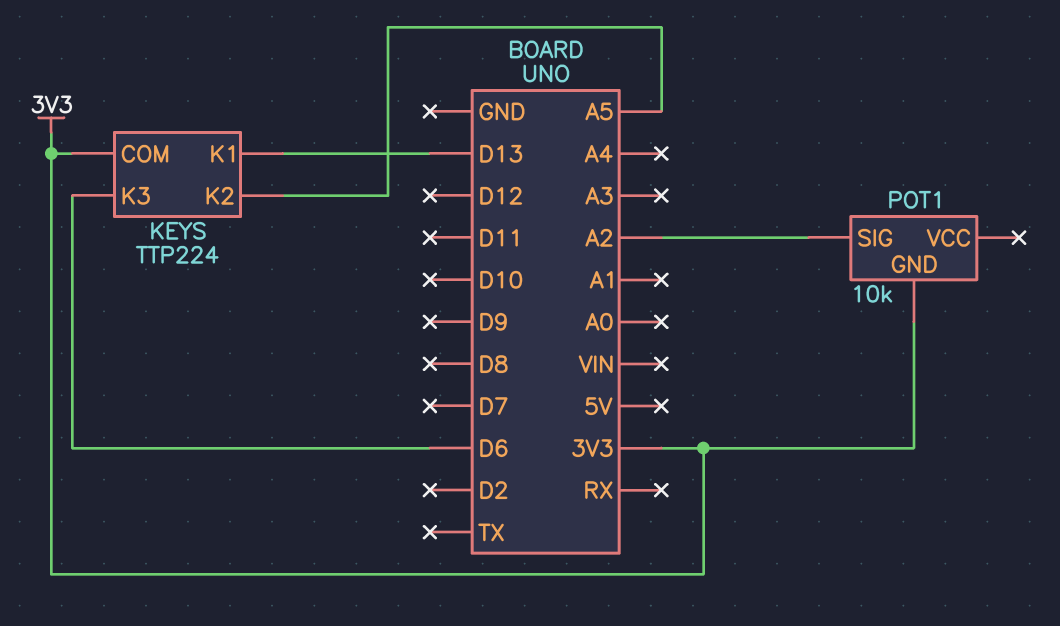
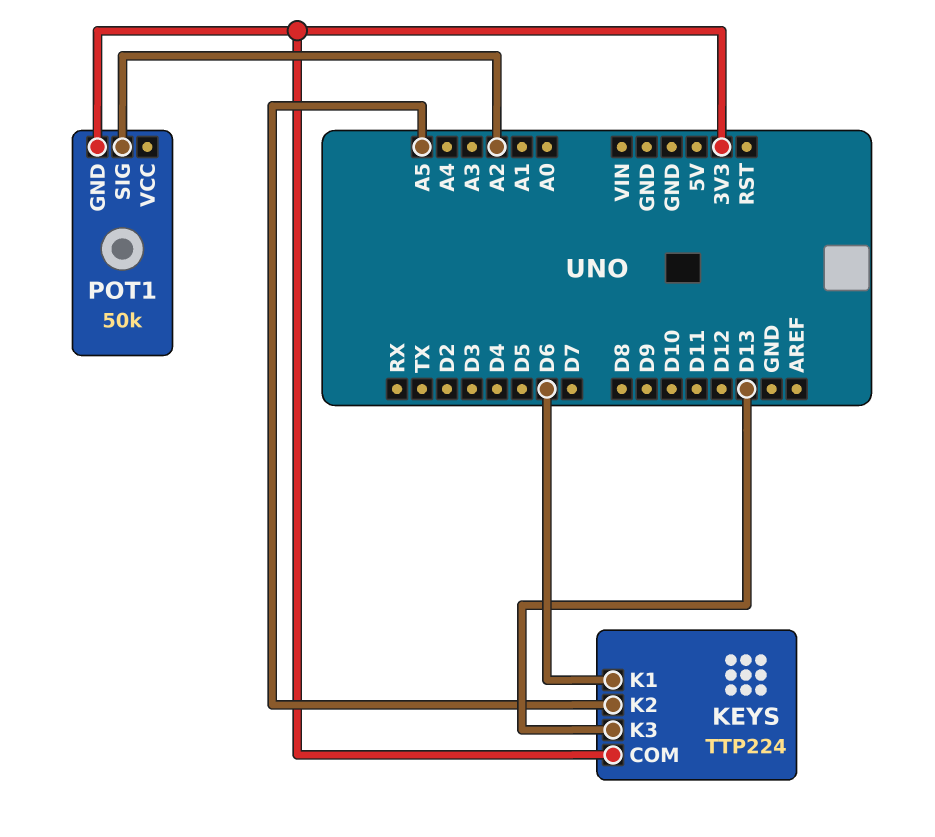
KEYS pin K1: D13 -> D6
KEYS pin K3: D6 -> D13
POT1: 10k -> 50k

